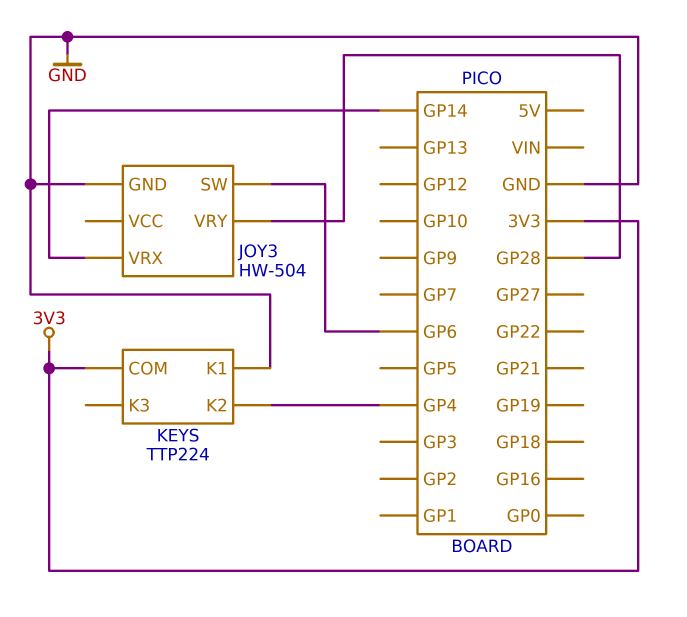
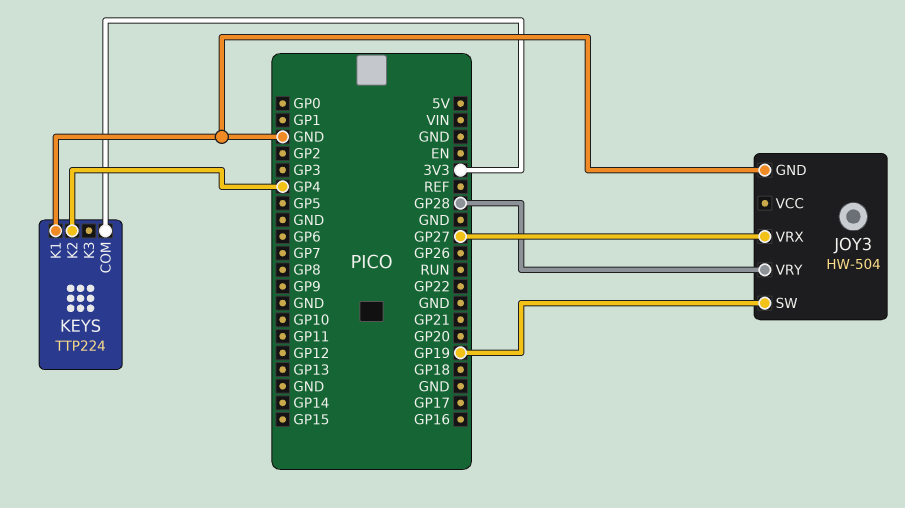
JOY3 pin SW: GP6 -> GP19
JOY3 pin VRX: GP14 -> GP27

